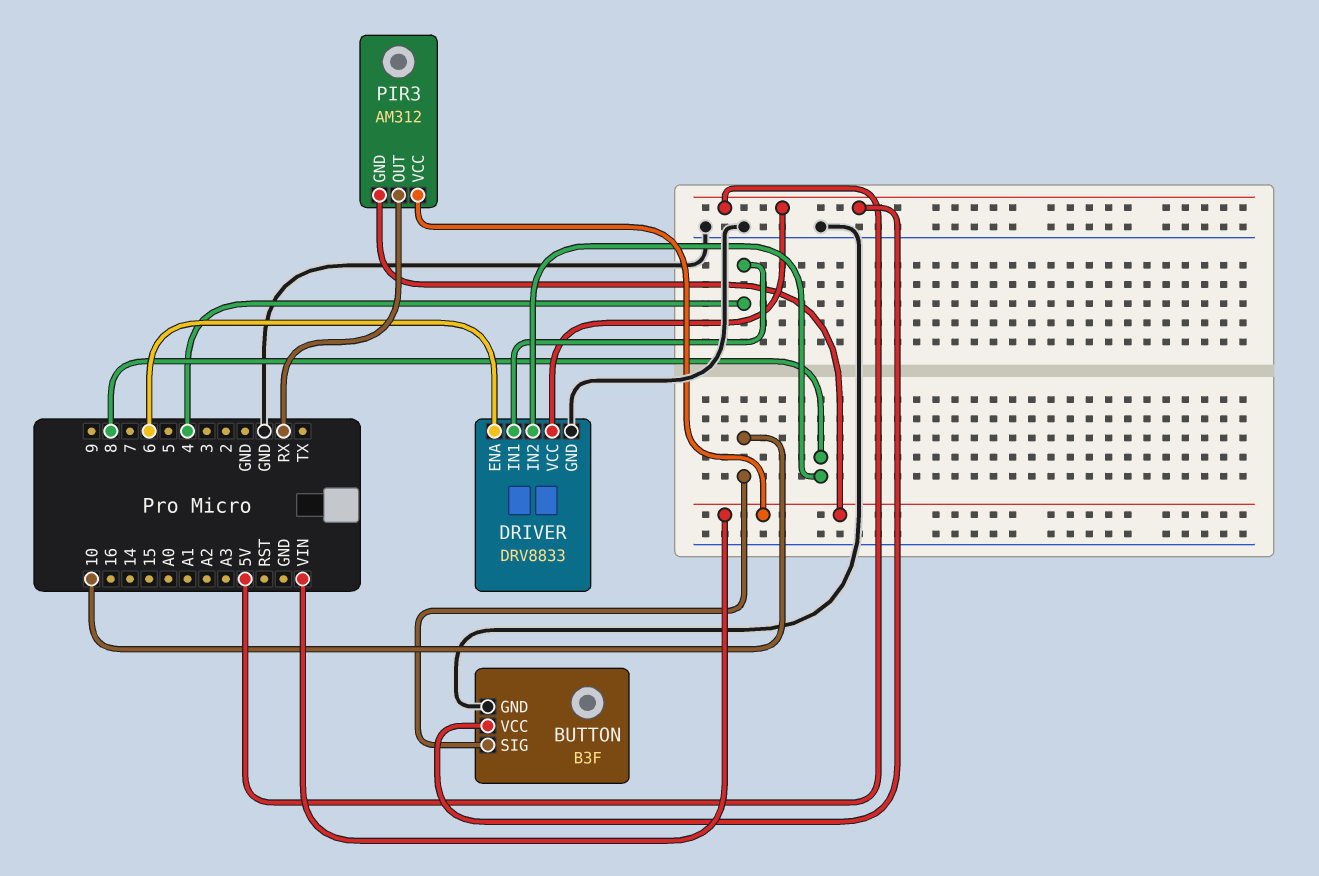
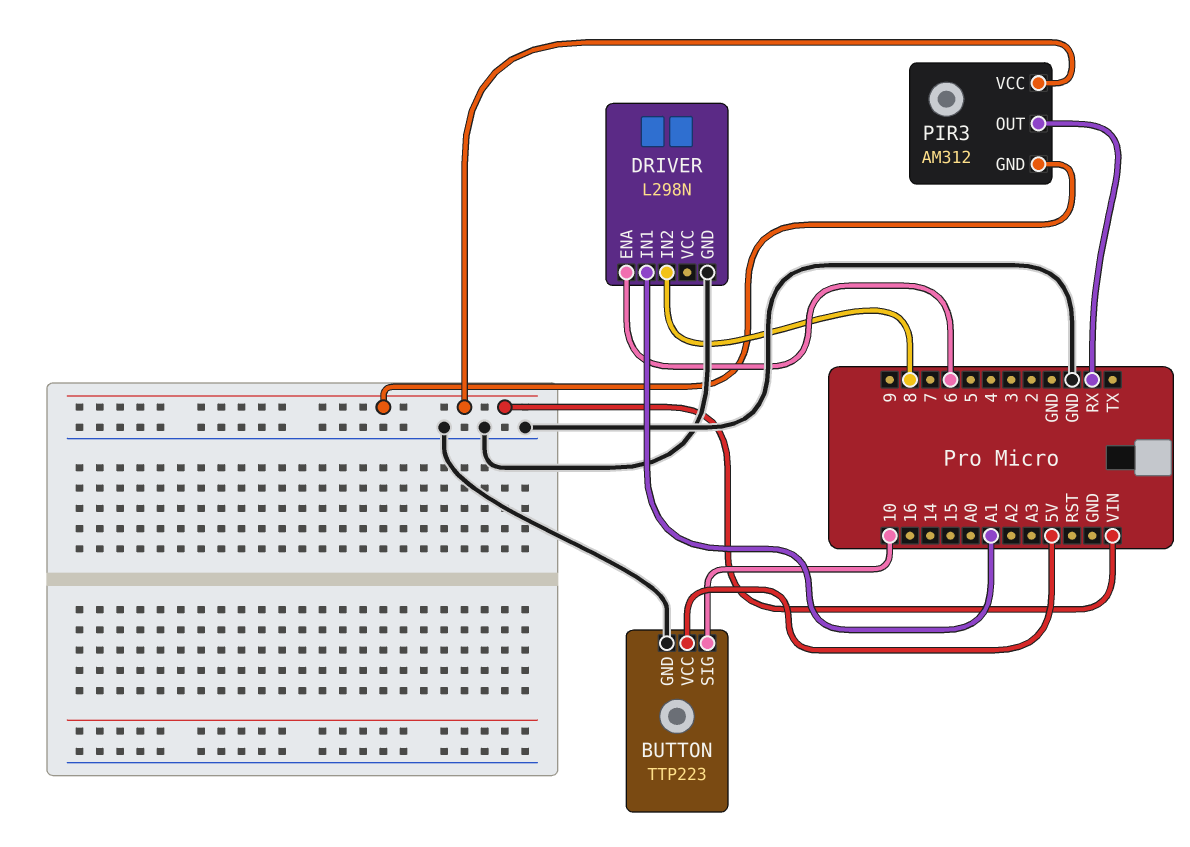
BUTTON: B3F -> TTP223
DRIVER: DRV8833 -> L298N
DRIVER pin IN1: 4 -> A1
DRIVER pin VCC: 5V -> none

